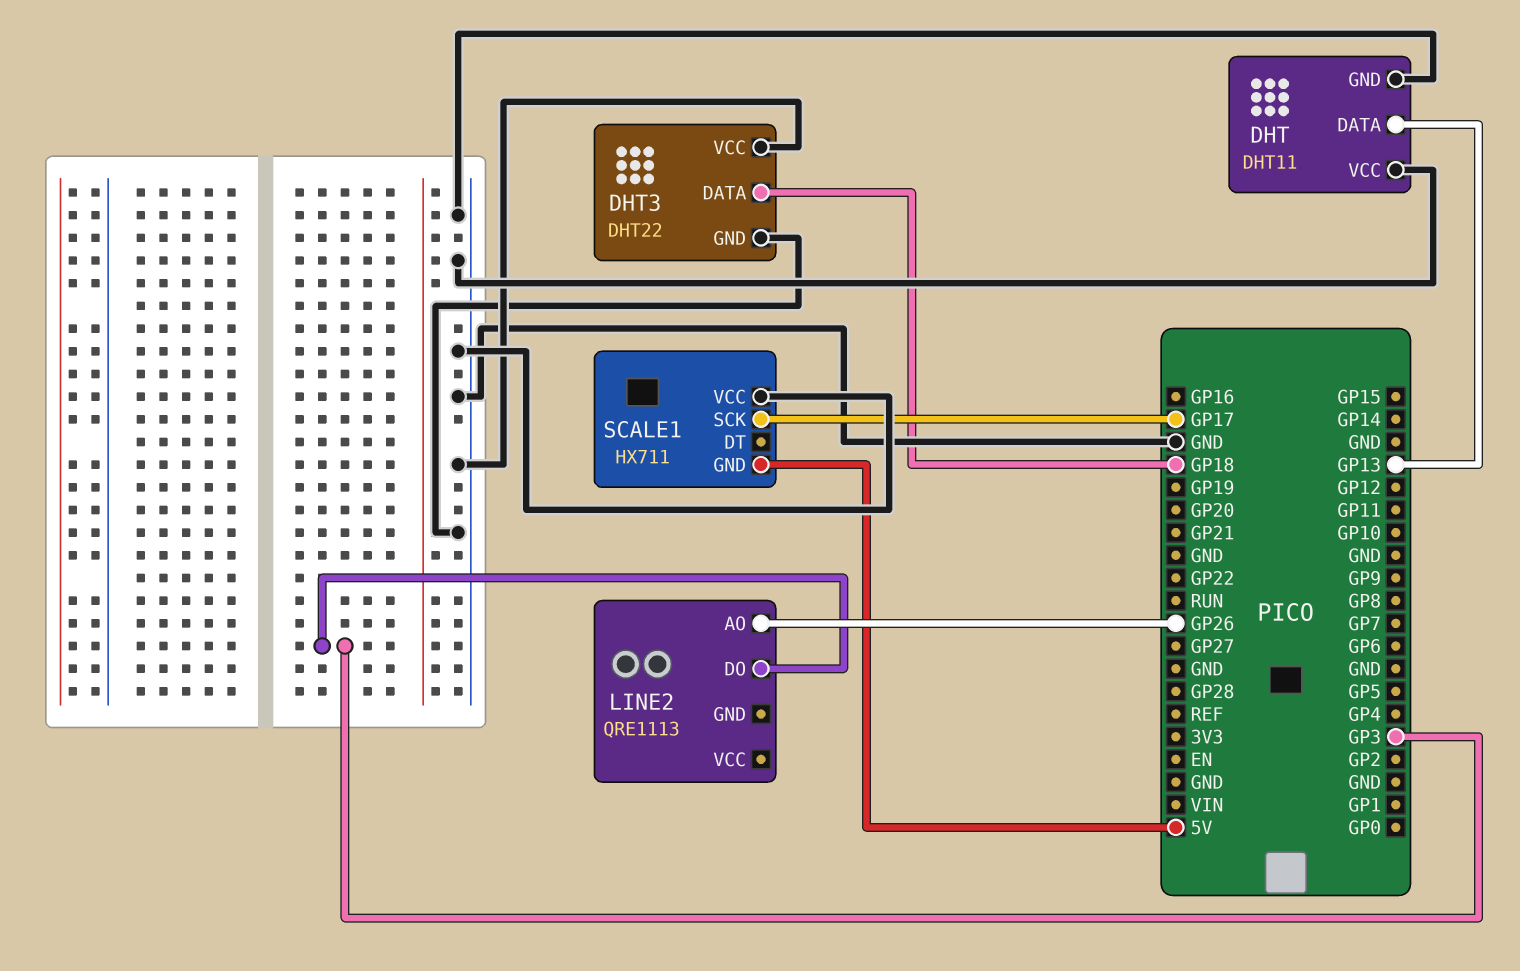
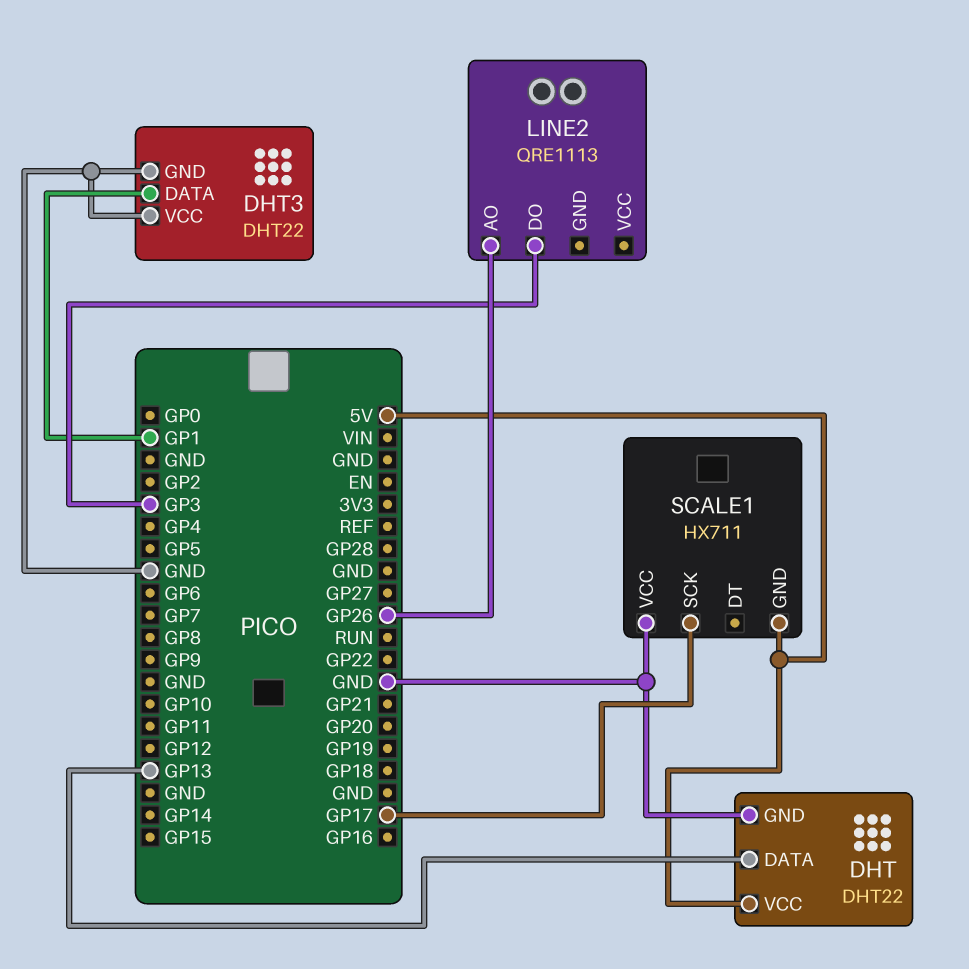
DHT: DHT11 -> DHT22
DHT pin VCC: GND -> 5V
DHT3 pin DATA: GP18 -> GP1

